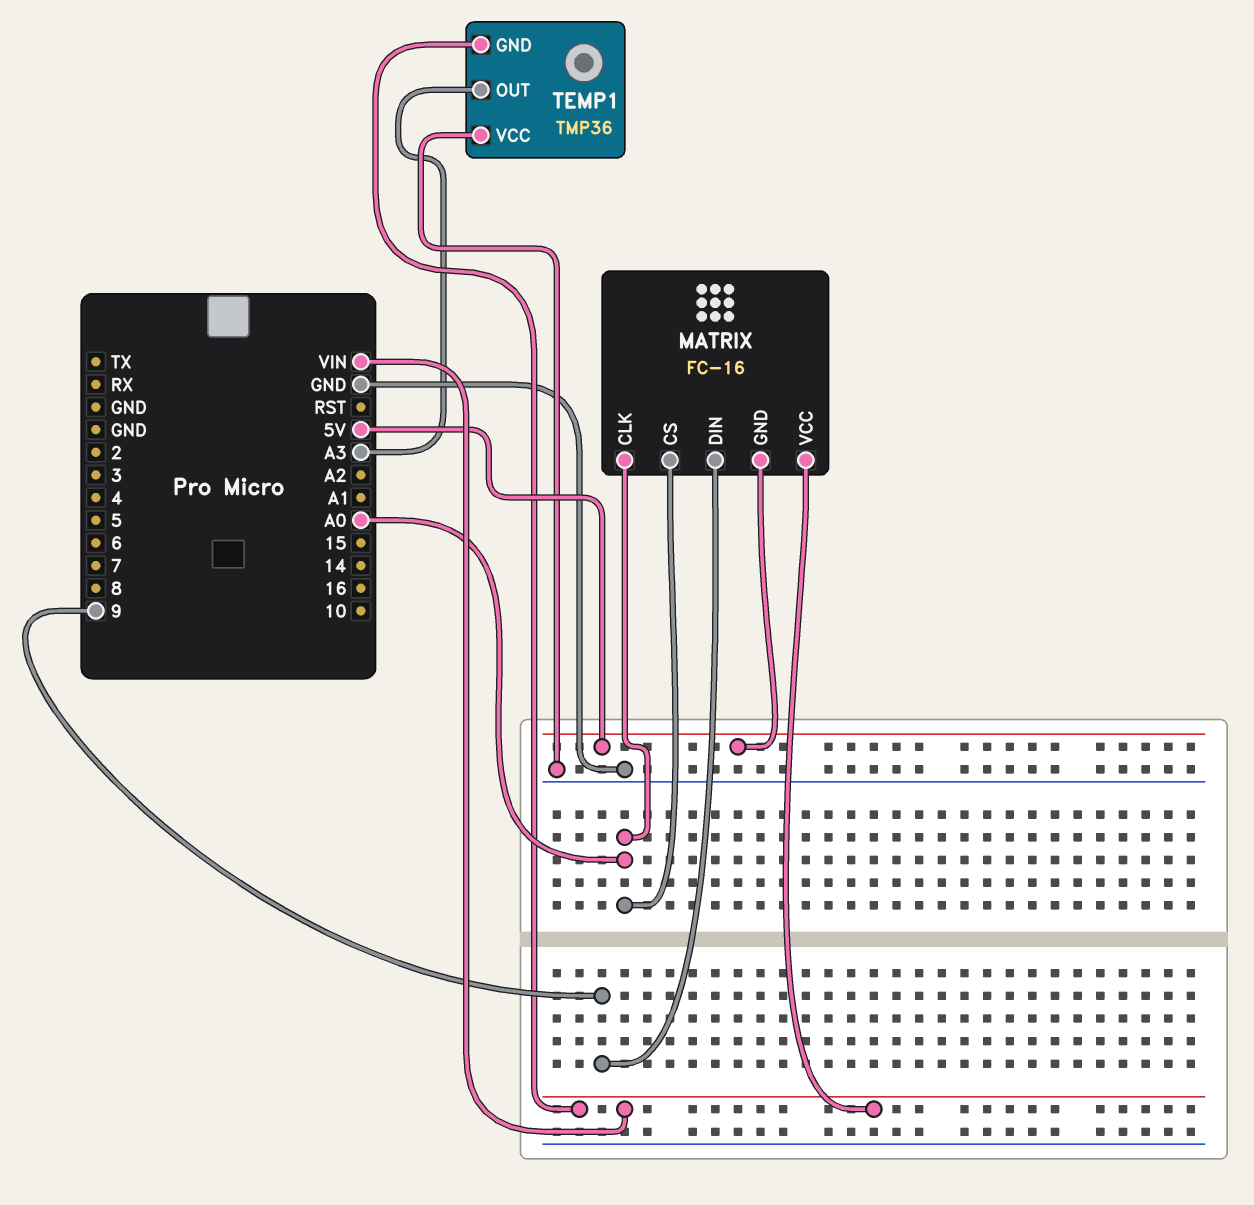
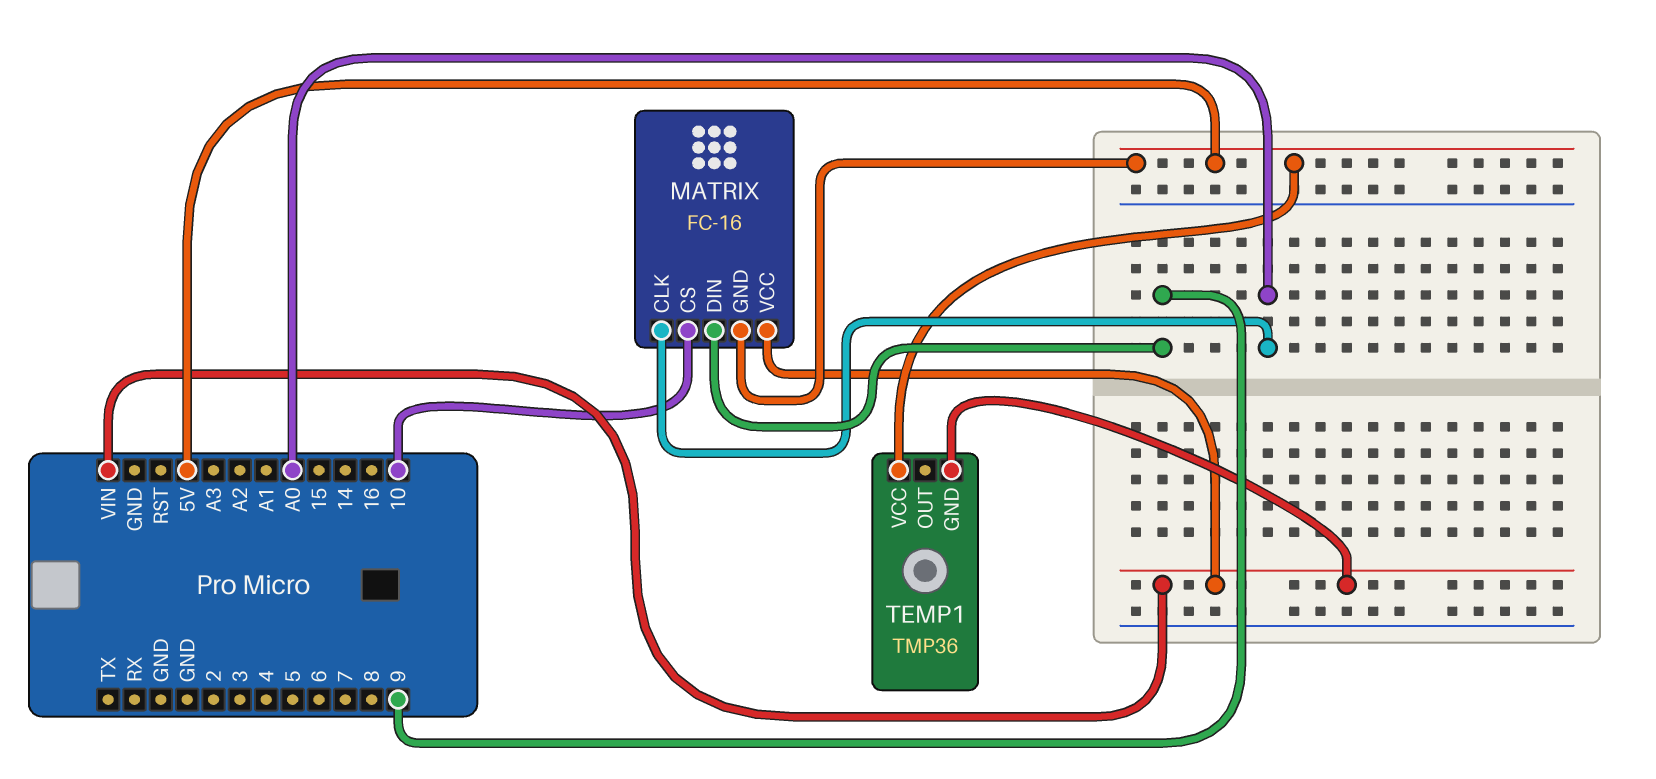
MATRIX pin CS: A0 -> 10
TEMP1 pin OUT: A3 -> none
TEMP1 pin VCC: GND -> 5V

